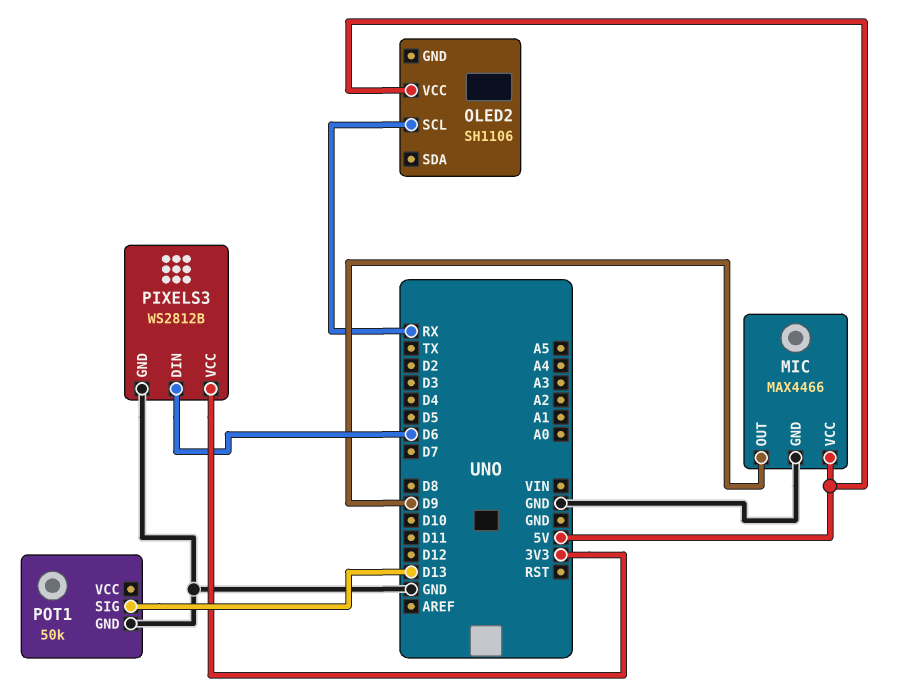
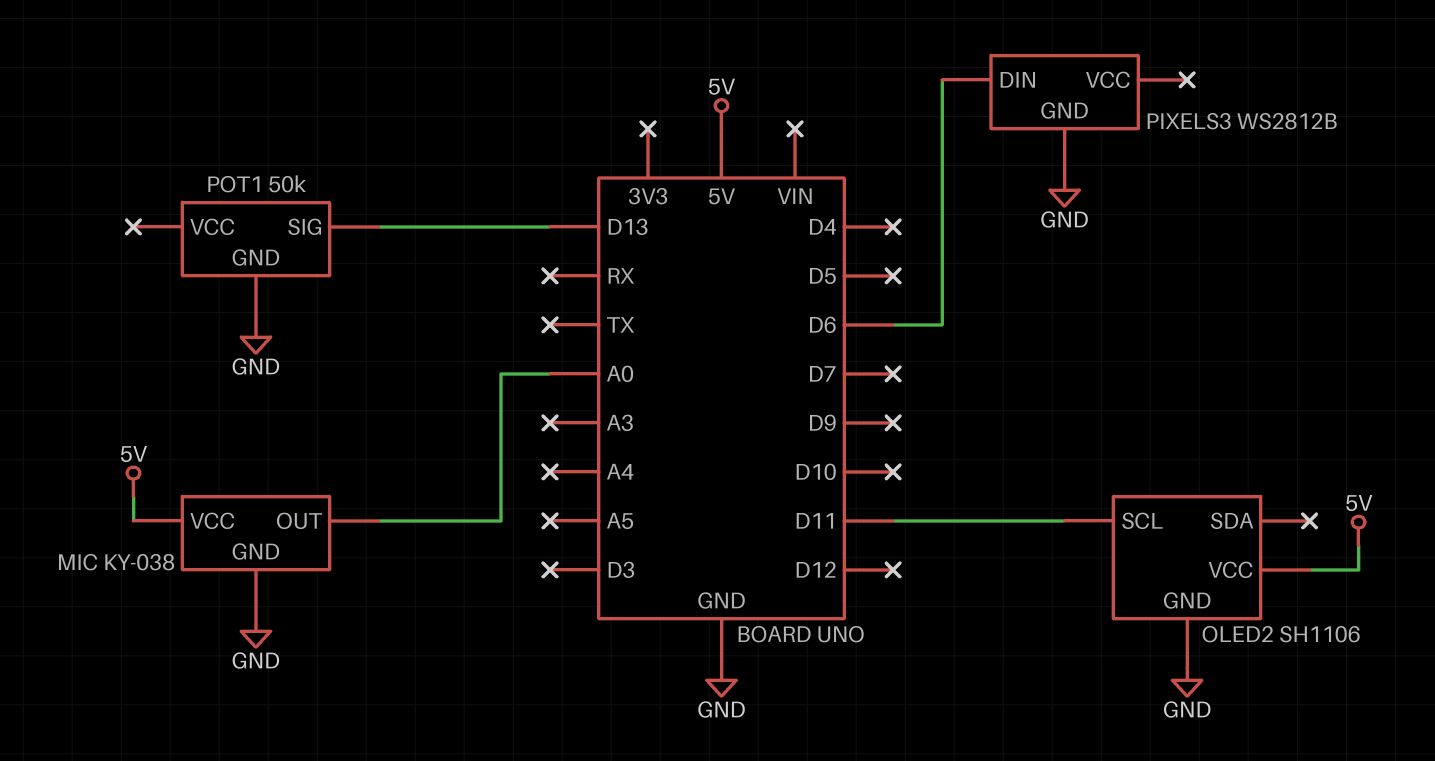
MIC: MAX4466 -> KY-038
MIC pin OUT: D9 -> A0
OLED2 pin GND: none -> GND
OLED2 pin SCL: RX -> D11
PIXELS3 pin VCC: 3V3 -> none

